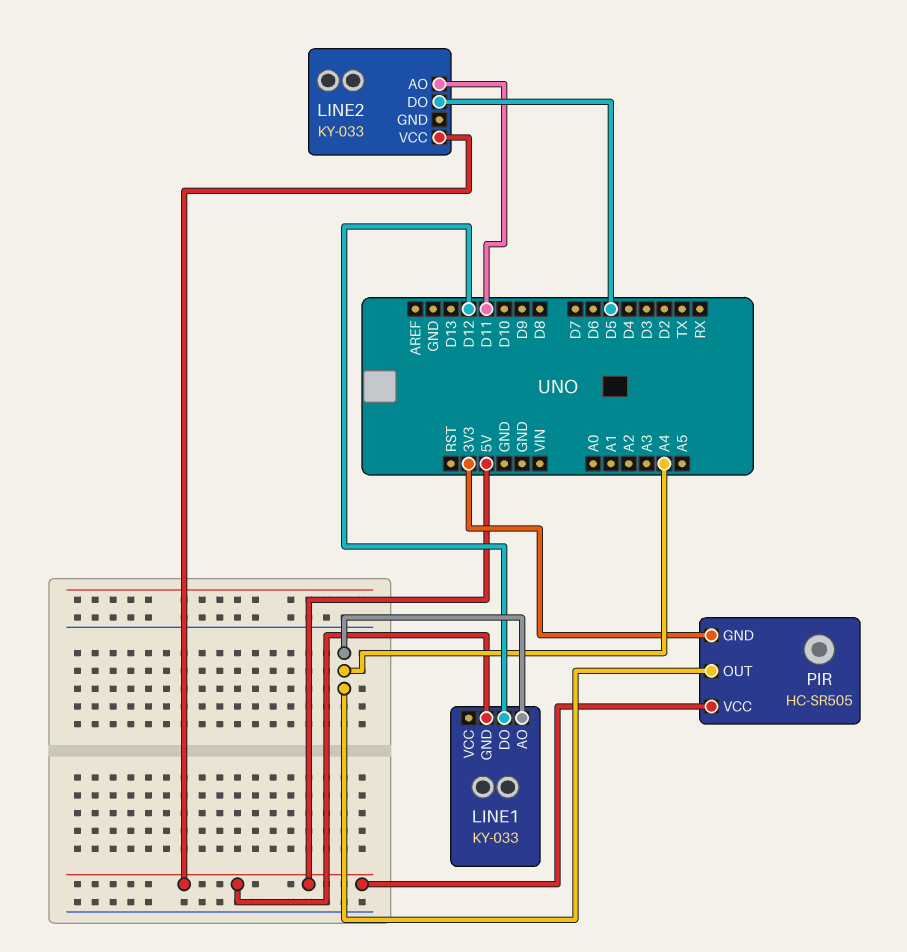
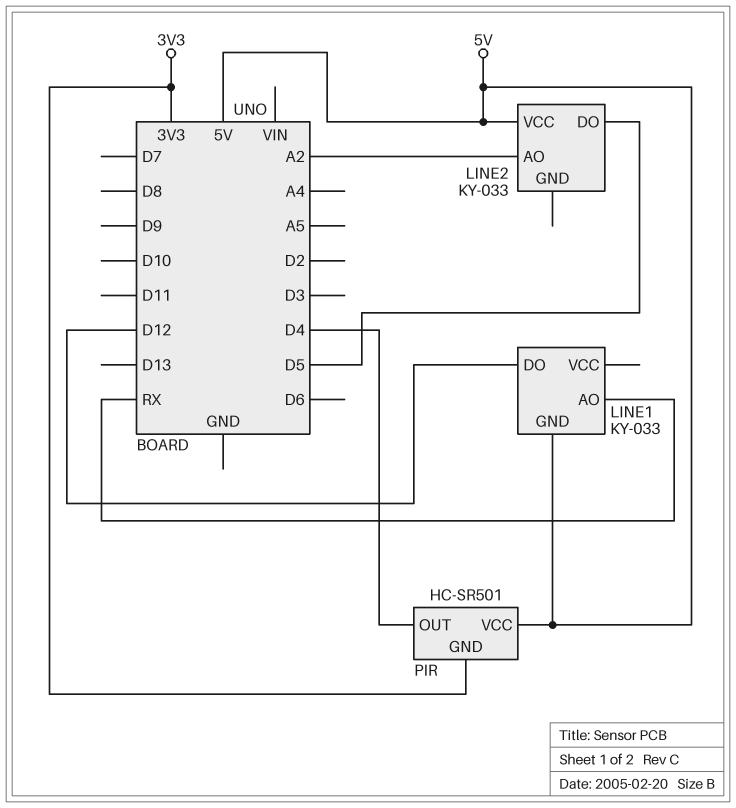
LINE1 pin AO: A4 -> RX
LINE2 pin AO: D11 -> A2
PIR: HC-SR505 -> HC-SR501
PIR pin OUT: A4 -> D4

